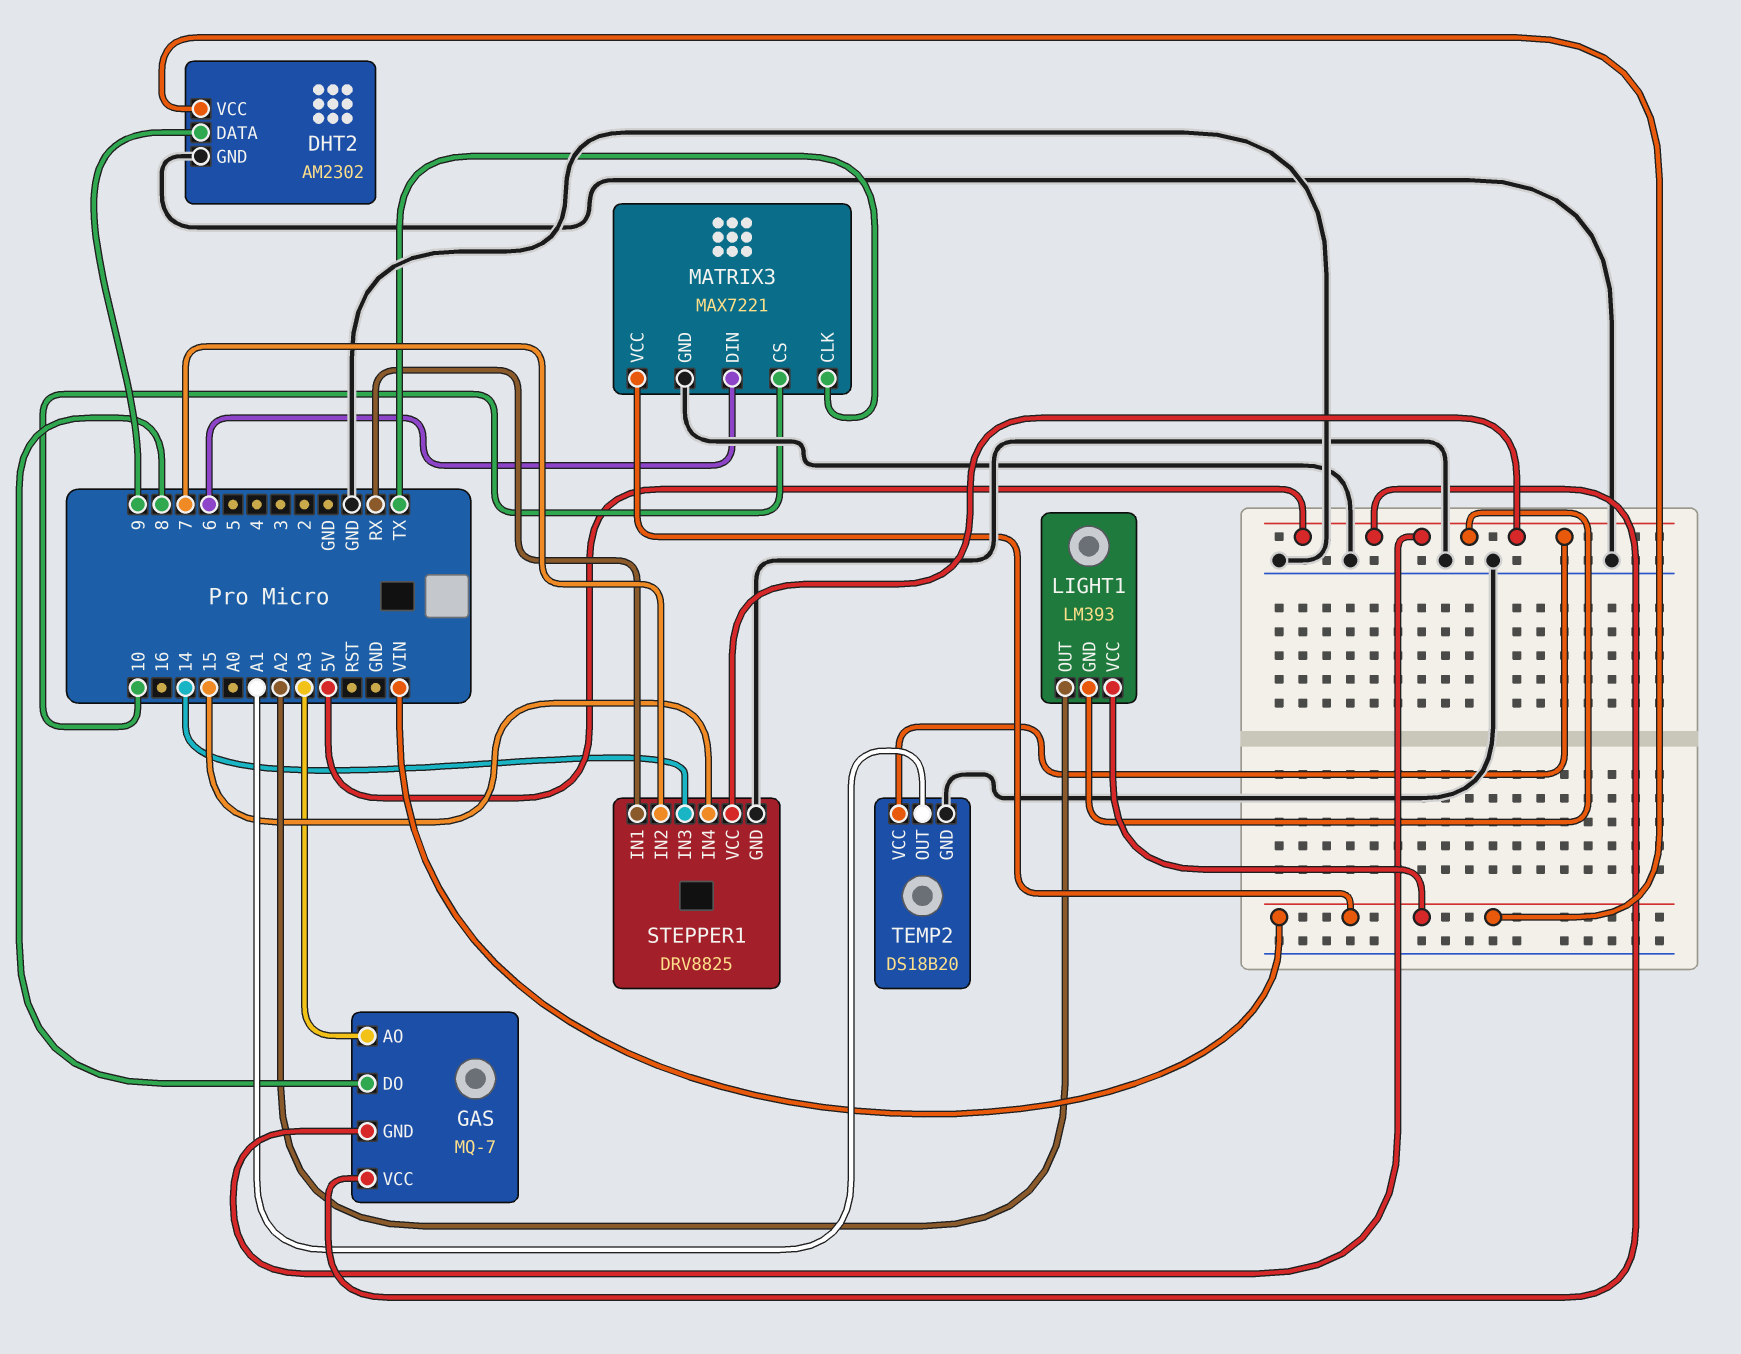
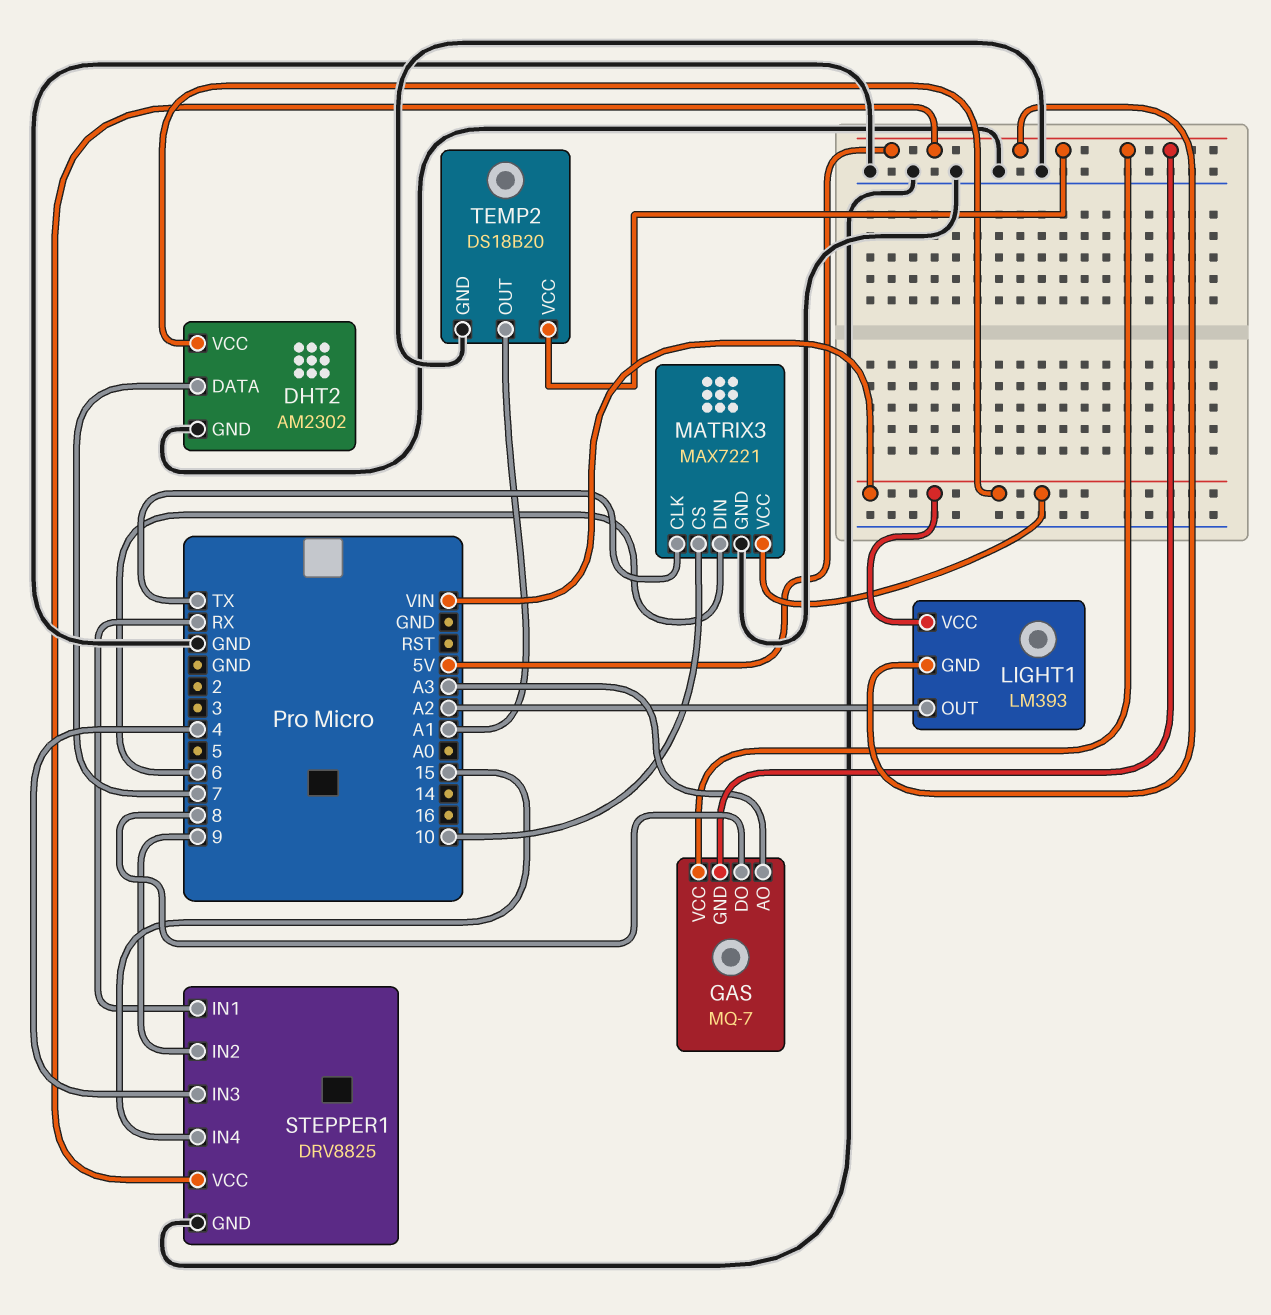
DHT2 pin DATA: 9 -> 7
STEPPER1 pin IN2: 7 -> 9
STEPPER1 pin IN3: 14 -> 4

